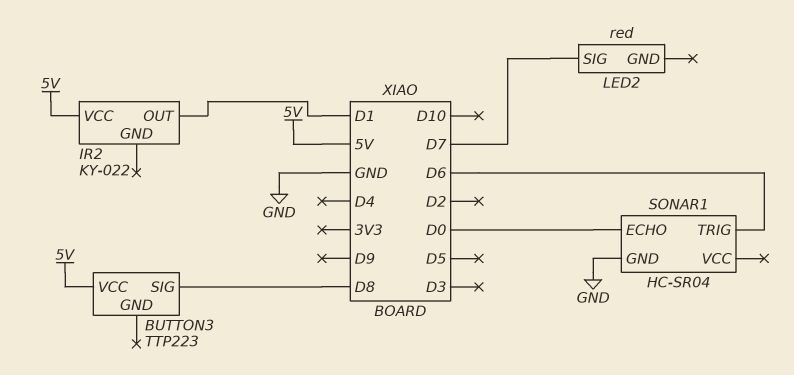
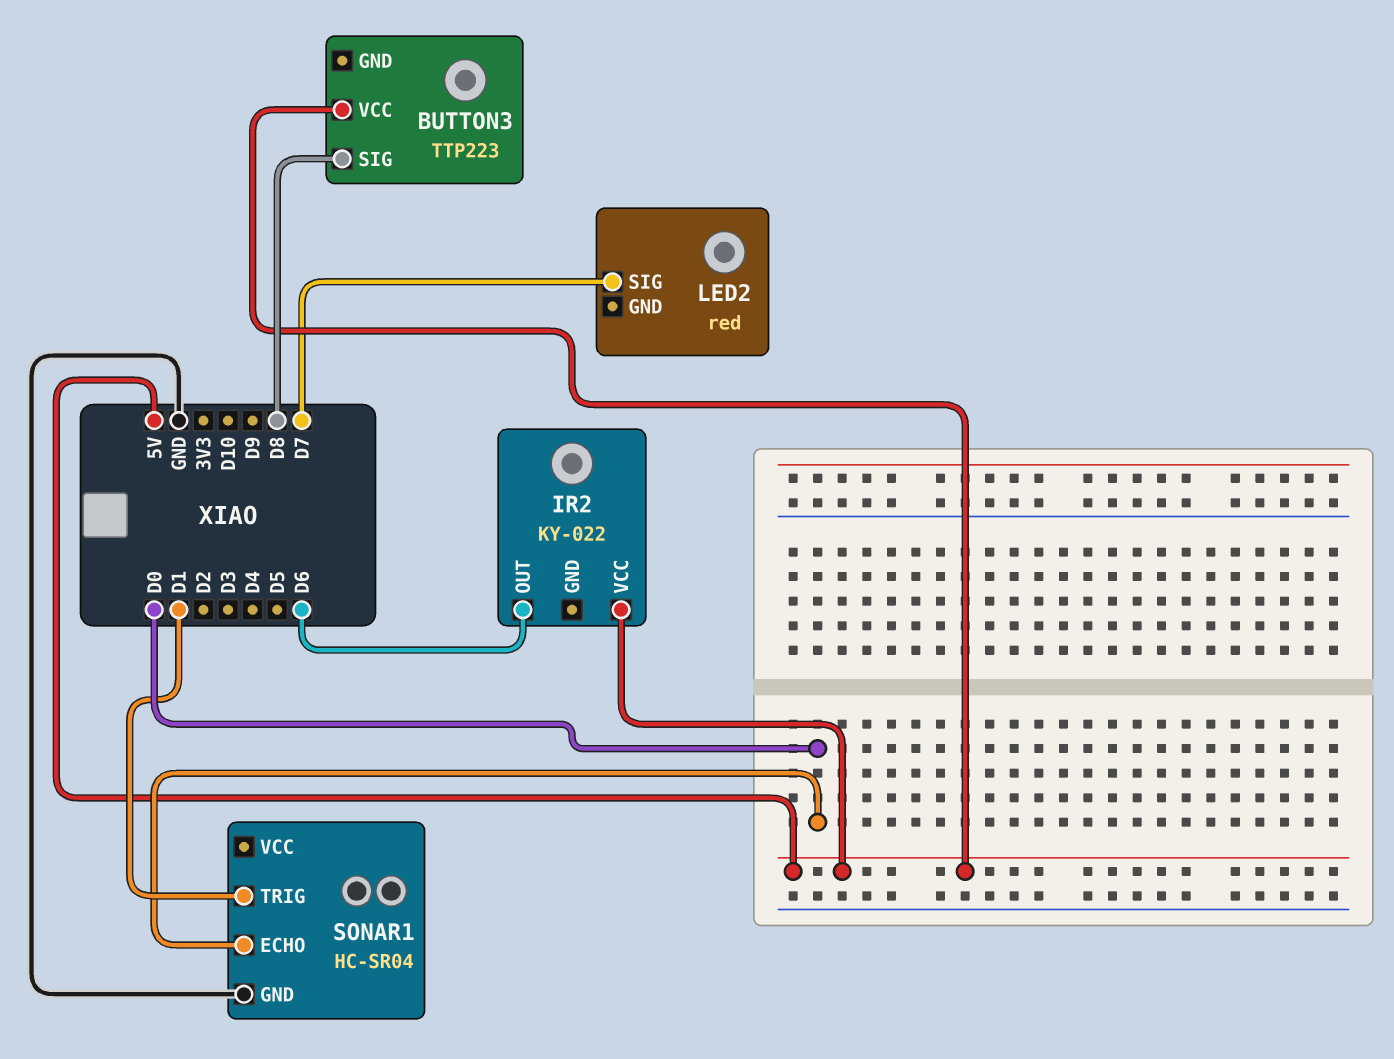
IR2 pin OUT: D1 -> D6
SONAR1 pin TRIG: D6 -> D1

